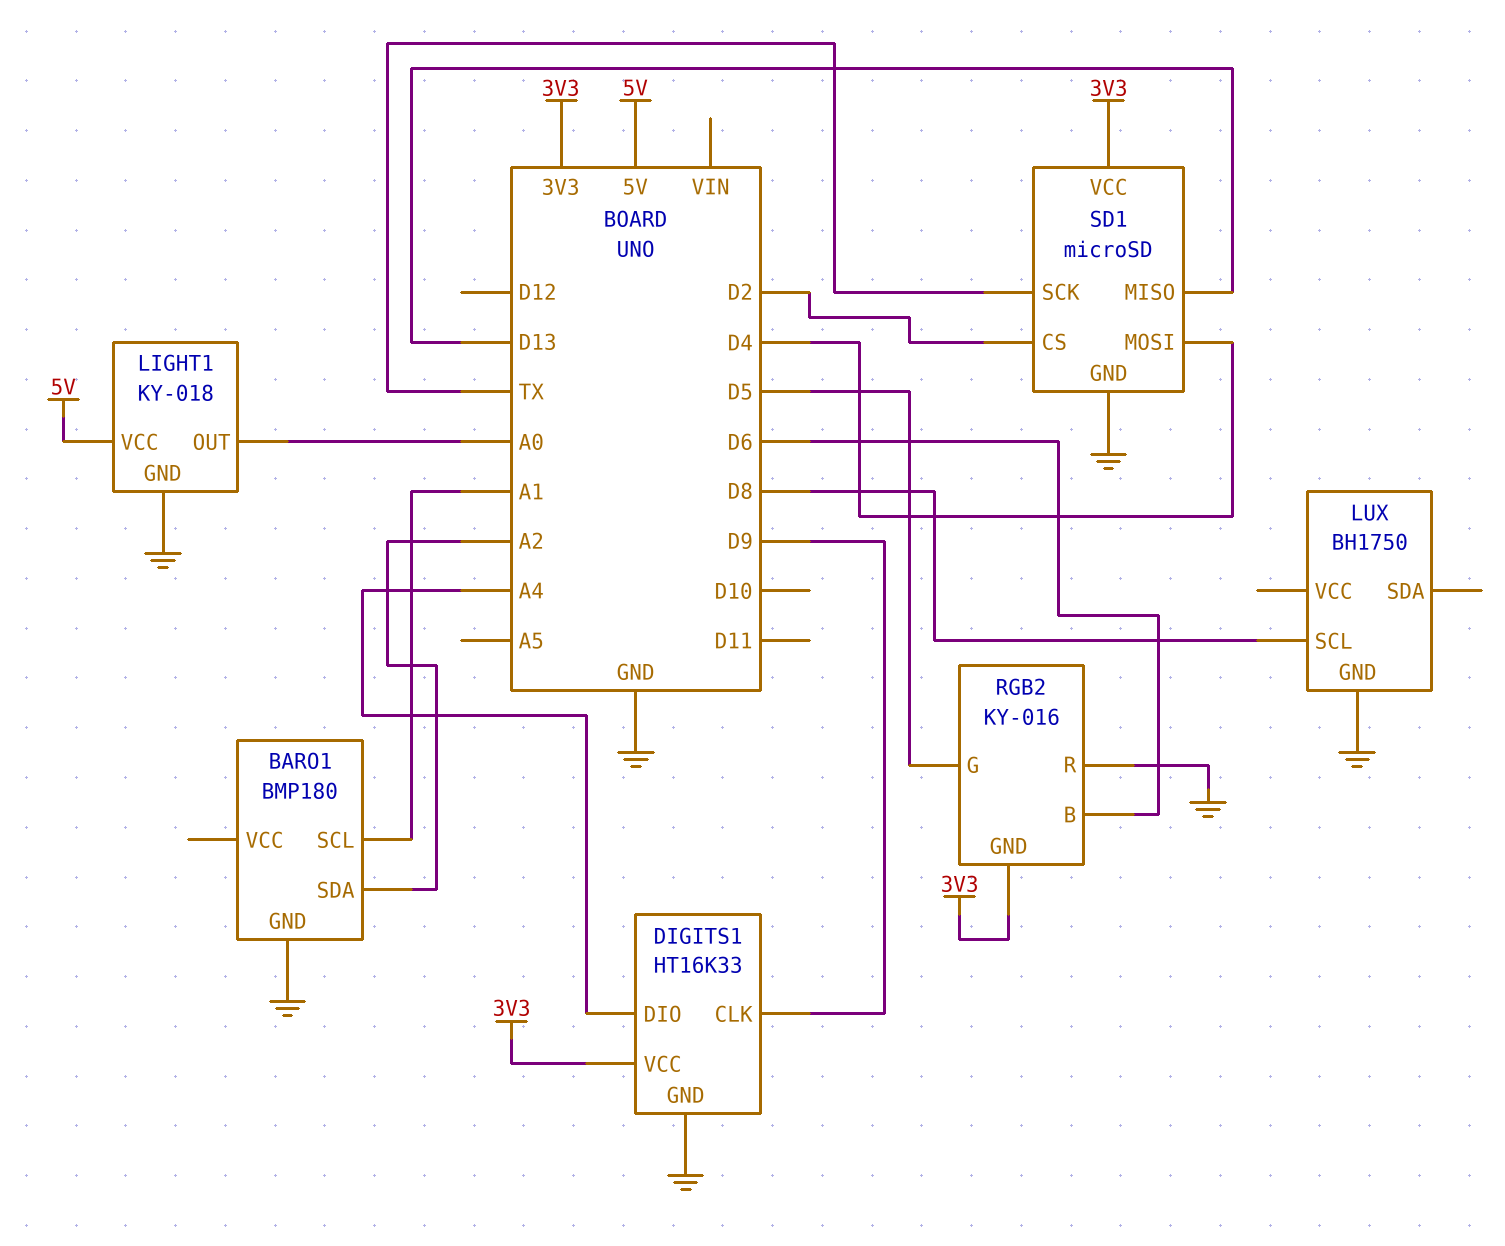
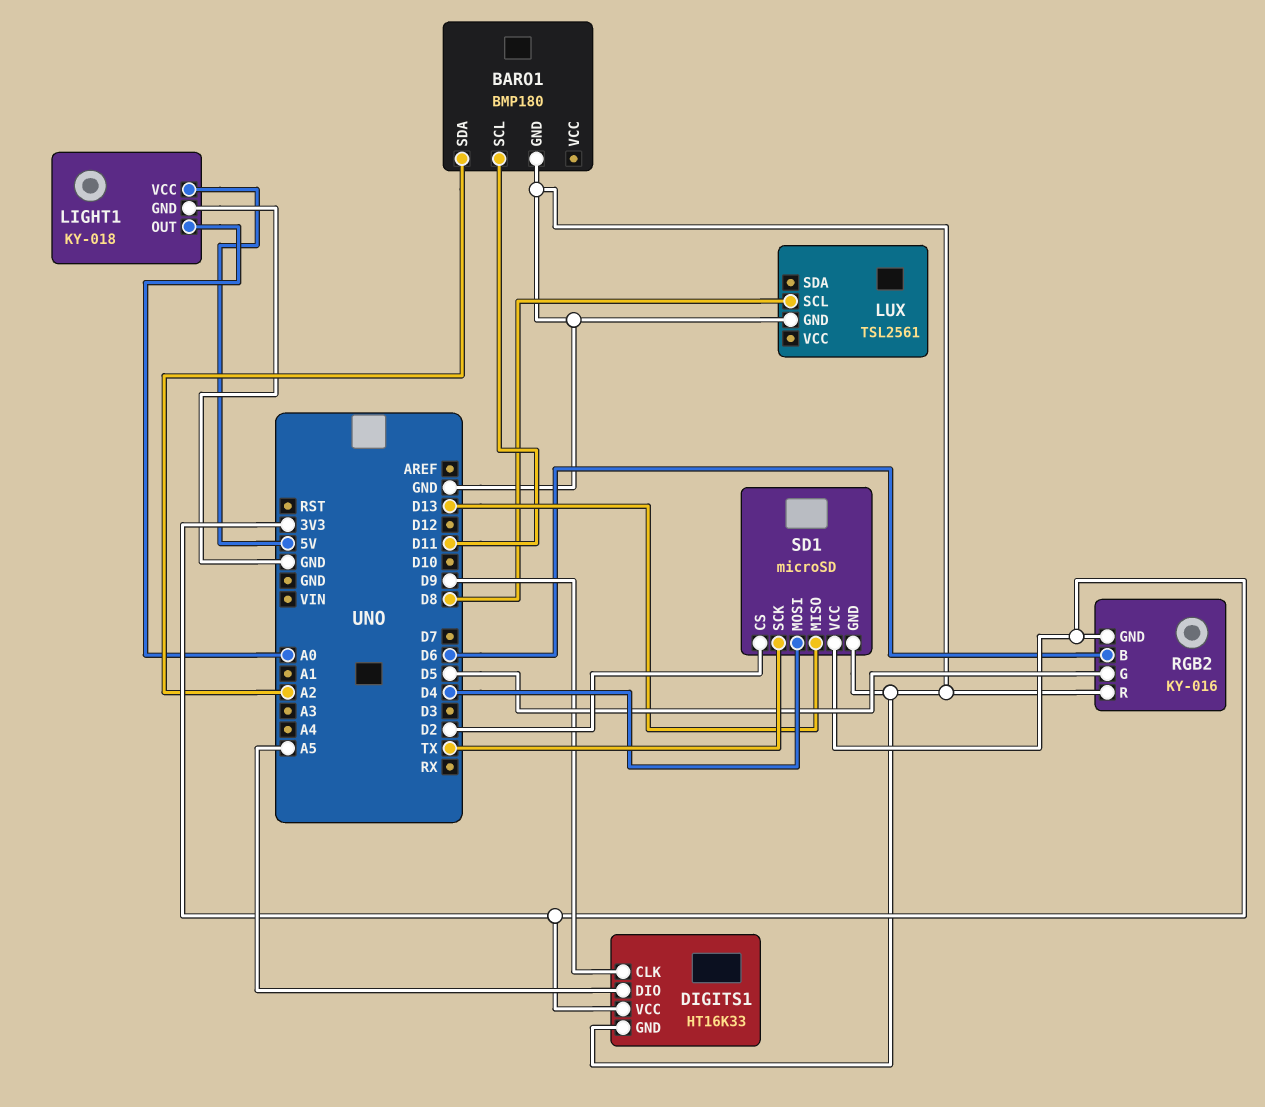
BARO1 pin SCL: A1 -> D11
DIGITS1 pin DIO: A4 -> A5
LUX: BH1750 -> TSL2561

